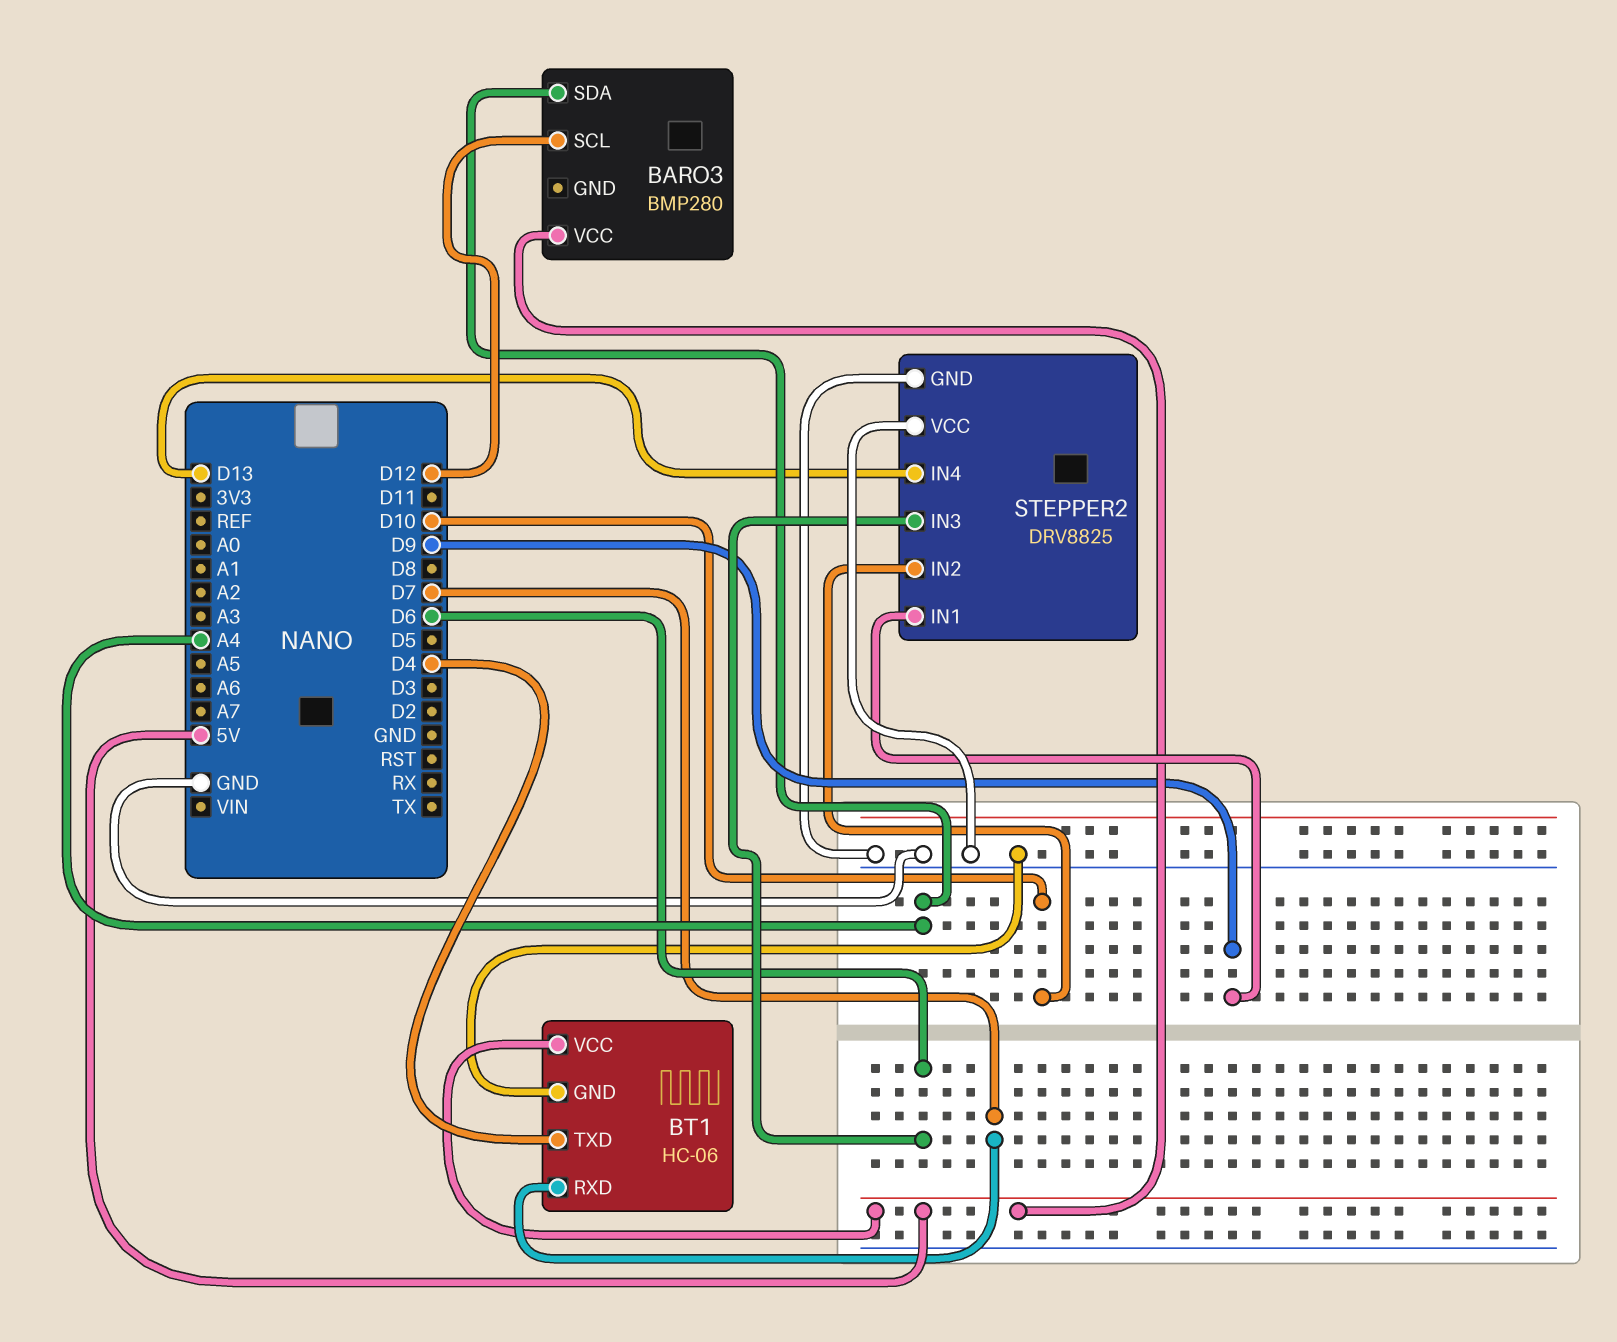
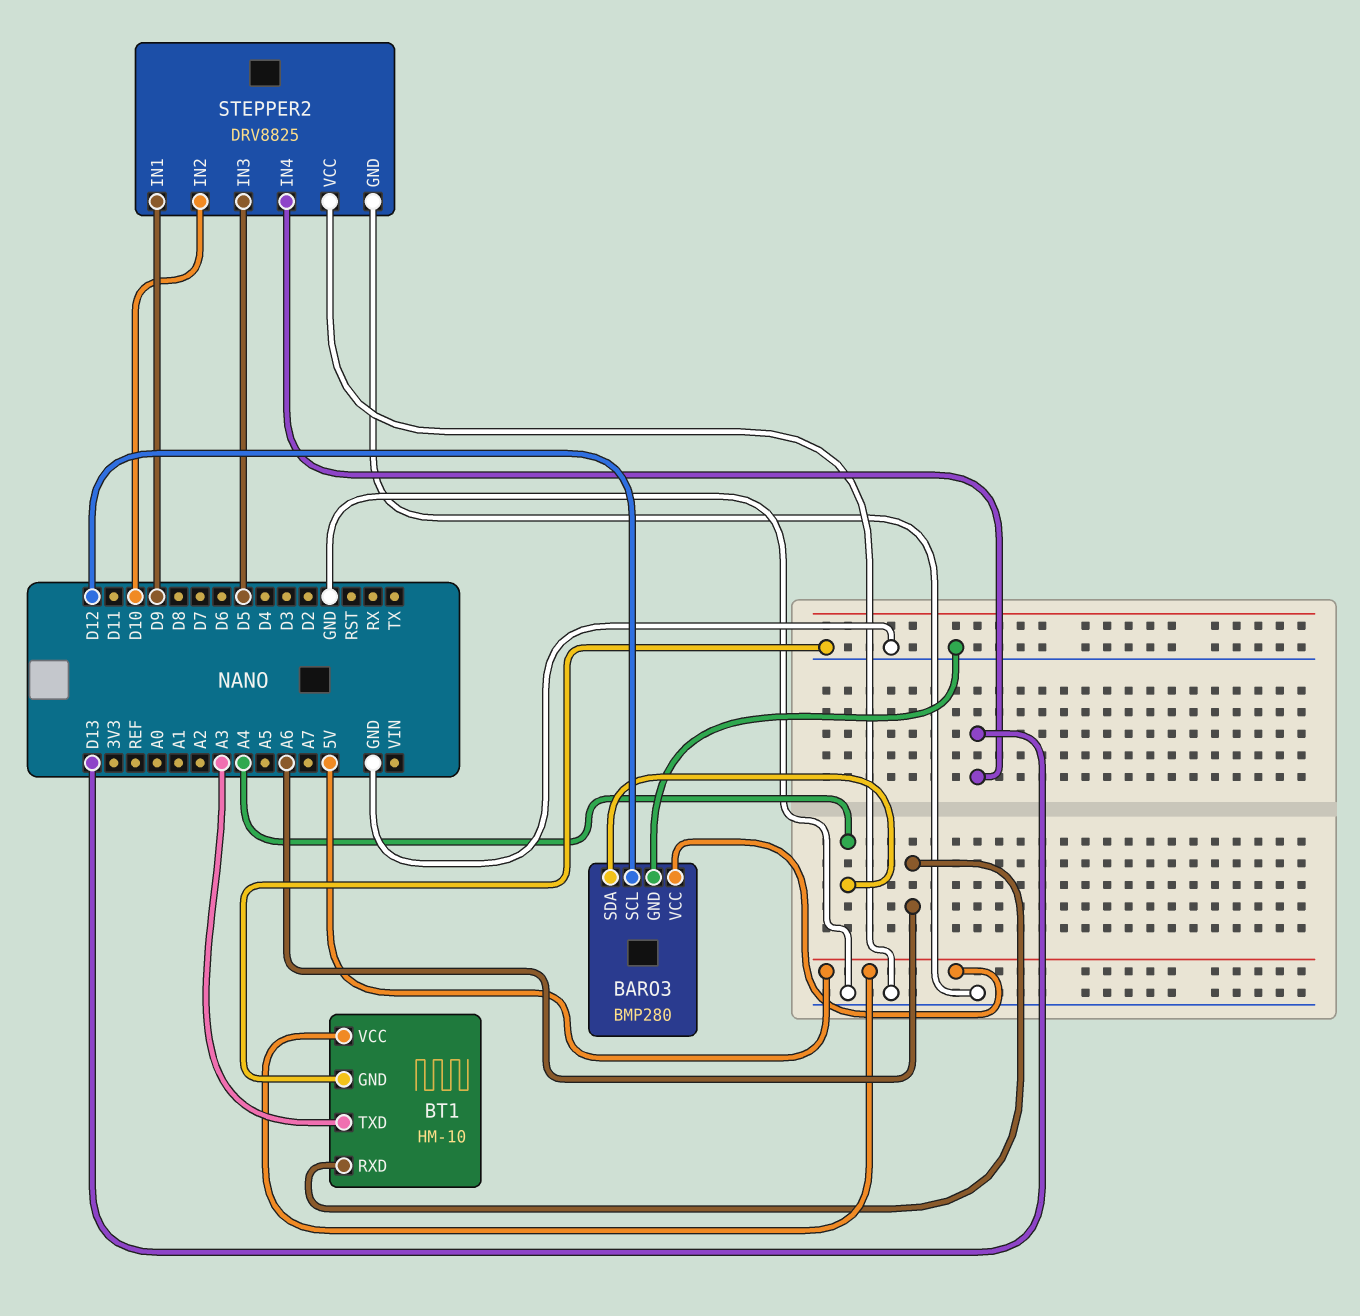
BARO3 pin GND: none -> GND
BT1: HC-06 -> HM-10
BT1 pin RXD: D7 -> A6
BT1 pin TXD: D4 -> A3
STEPPER2 pin IN3: D6 -> D5

